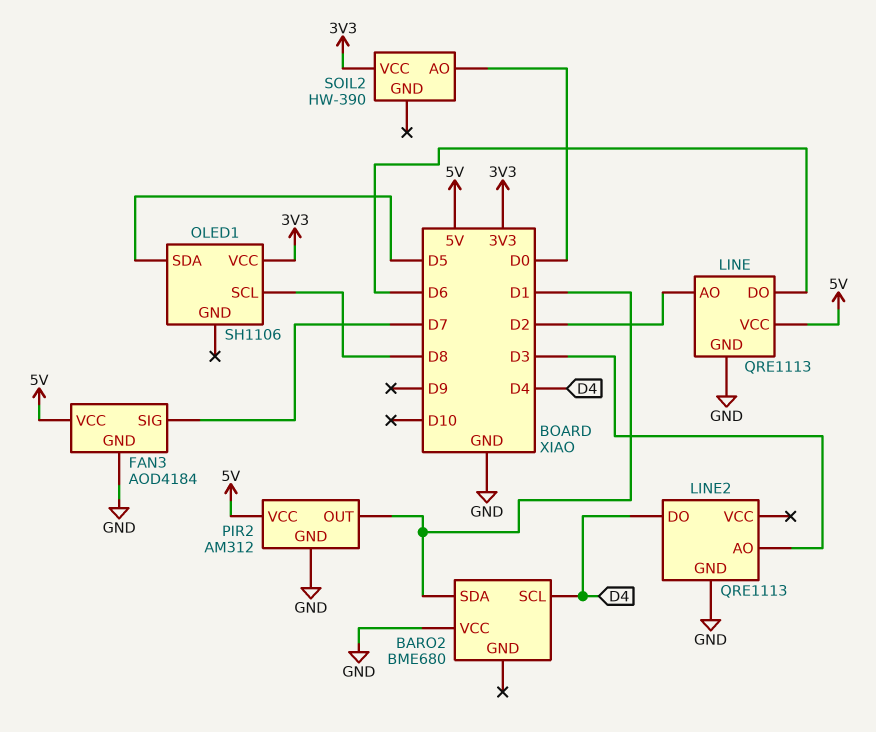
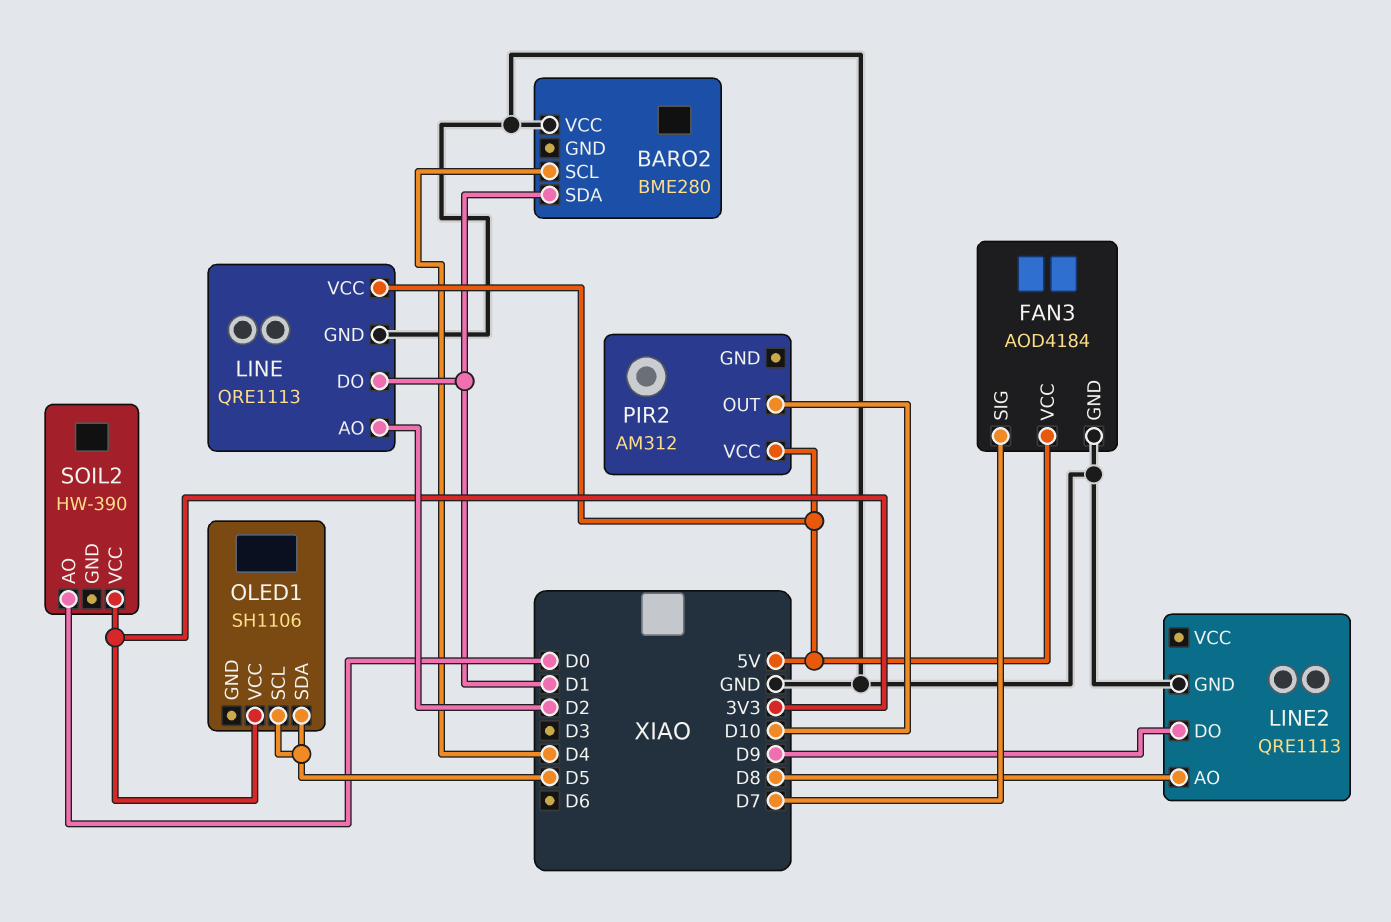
BARO2: BME680 -> BME280
LINE pin DO: D6 -> D1
LINE2 pin AO: D3 -> D8
LINE2 pin DO: D4 -> D9
OLED1 pin SCL: D8 -> D5
PIR2 pin GND: GND -> none
PIR2 pin OUT: D1 -> D10

